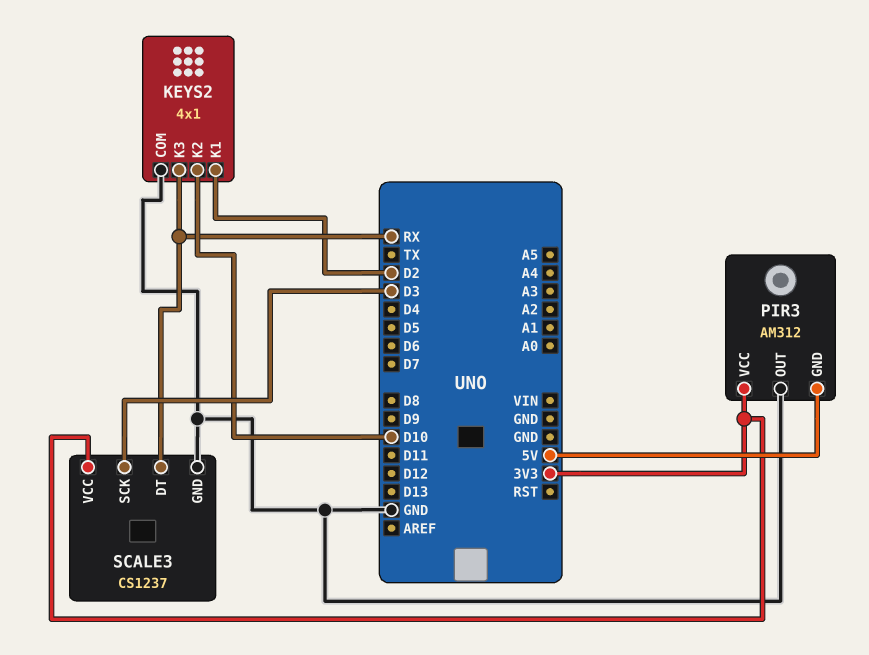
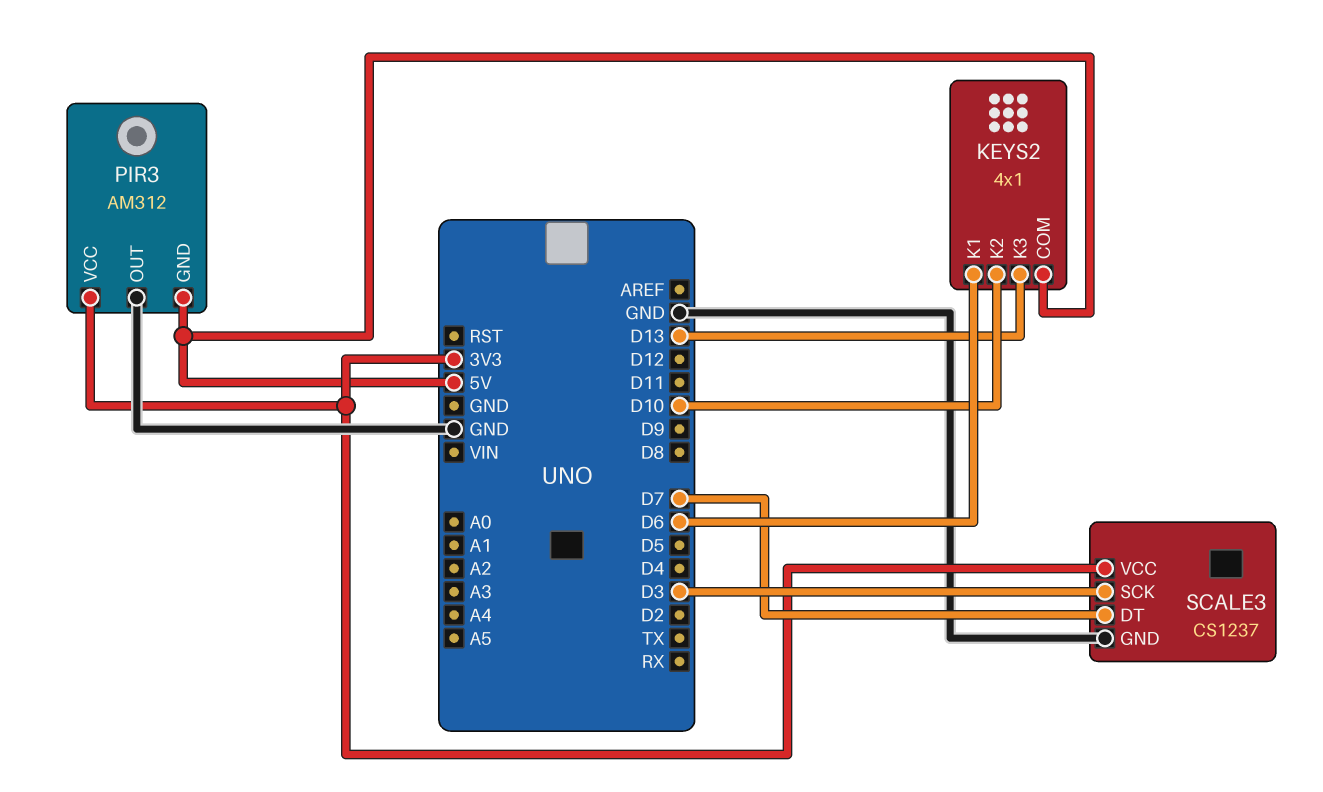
KEYS2 pin COM: GND -> 5V
KEYS2 pin K1: D2 -> D6
KEYS2 pin K3: RX -> D13
SCALE3 pin DT: RX -> D7

